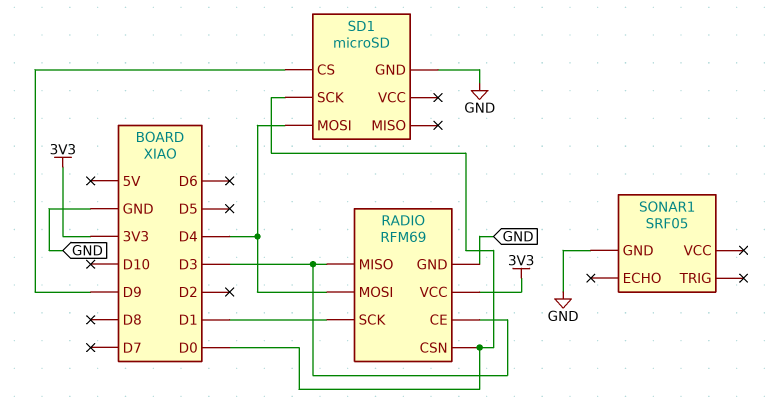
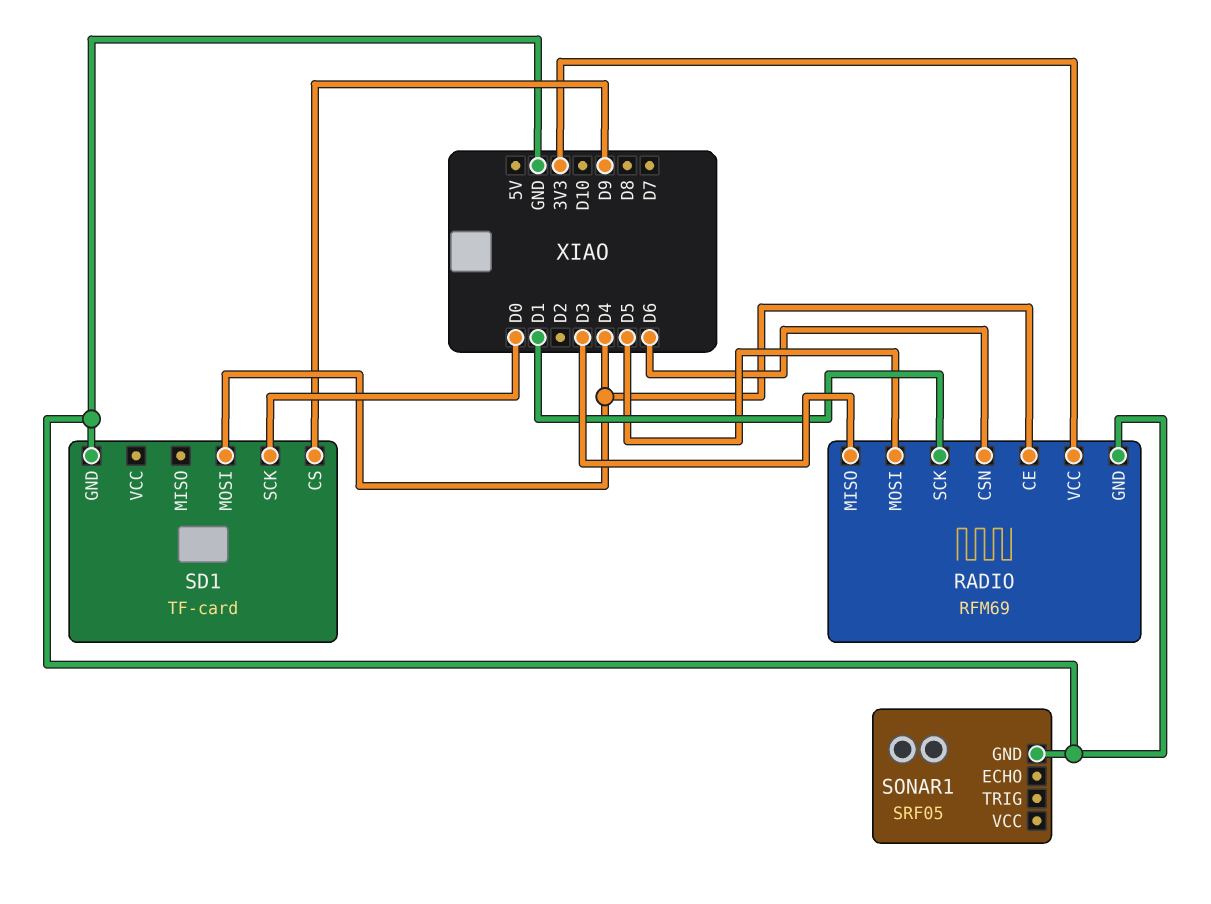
RADIO pin CE: D3 -> D4
RADIO pin CSN: D0 -> D6
RADIO pin MOSI: D4 -> D5
SD1: microSD -> TF-card

